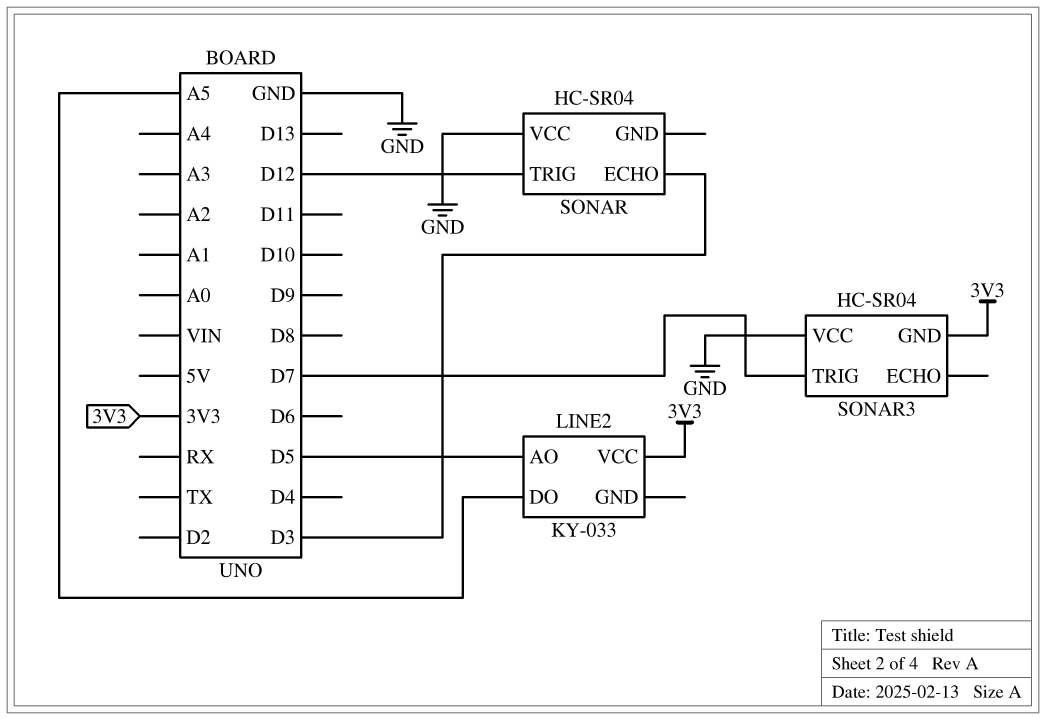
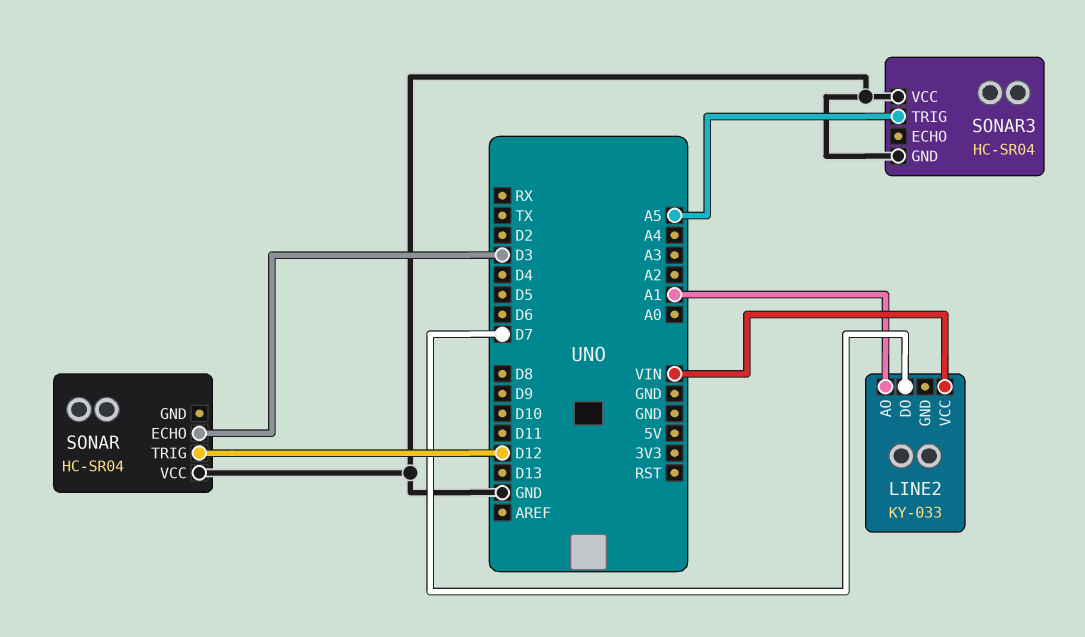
LINE2 pin AO: D5 -> A1
LINE2 pin DO: A5 -> D7
LINE2 pin VCC: 3V3 -> VIN
SONAR3 pin GND: 3V3 -> GND
SONAR3 pin TRIG: D7 -> A5

